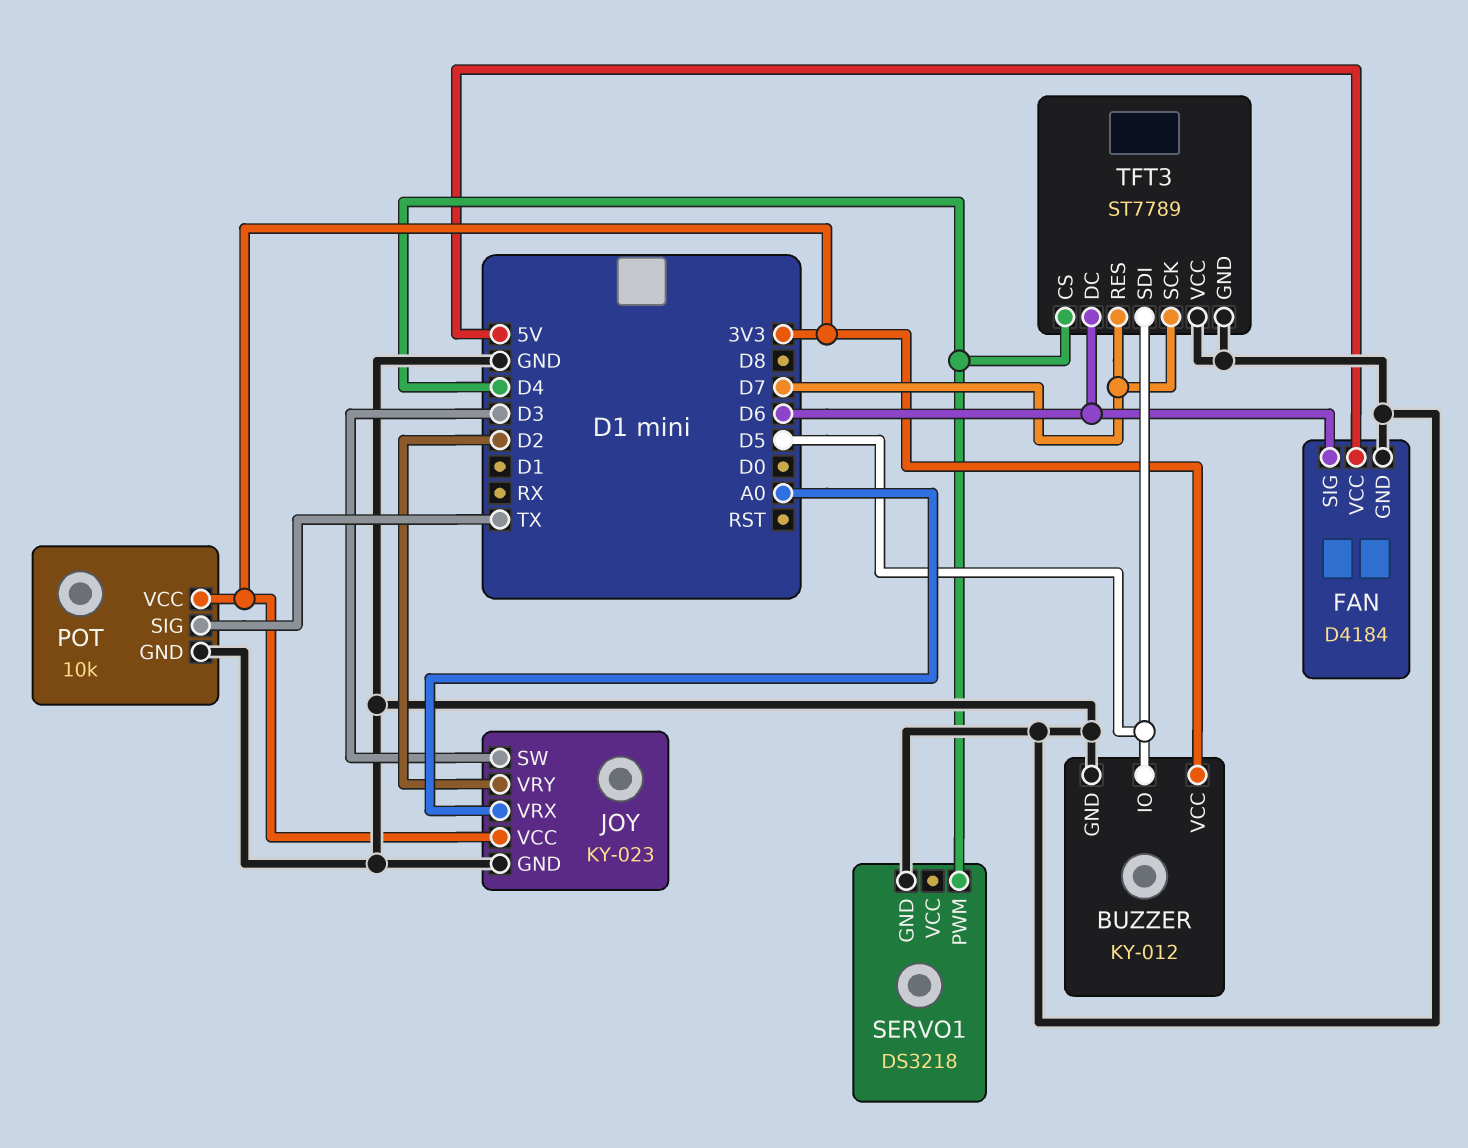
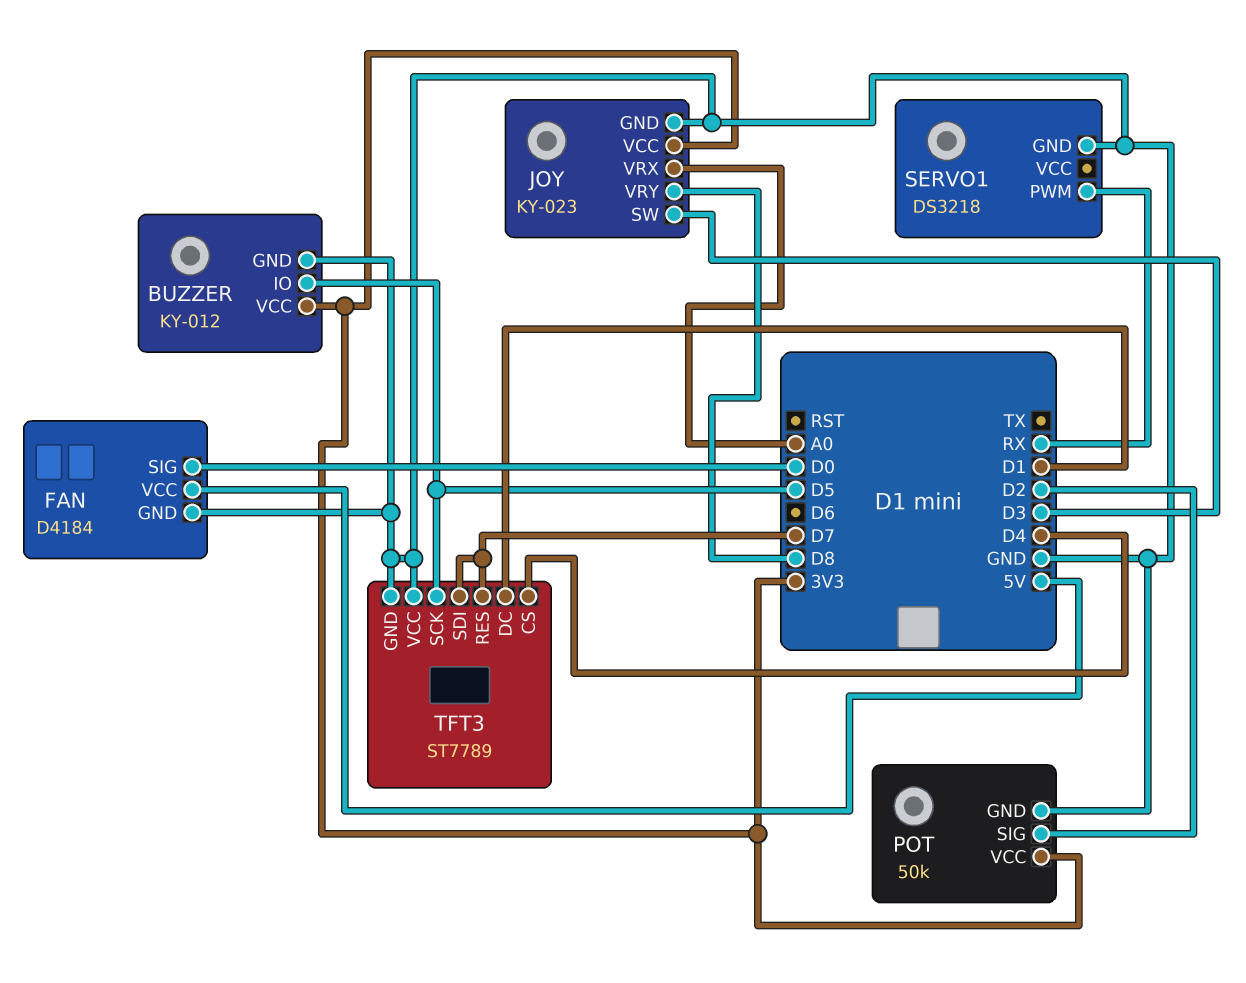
FAN pin SIG: D6 -> D0
JOY pin VRY: D2 -> D8
POT: 10k -> 50k
POT pin SIG: TX -> D2
SERVO1 pin PWM: D4 -> RX
TFT3 pin DC: D6 -> D1
TFT3 pin SCK: D7 -> D5
TFT3 pin SDI: D5 -> D7

